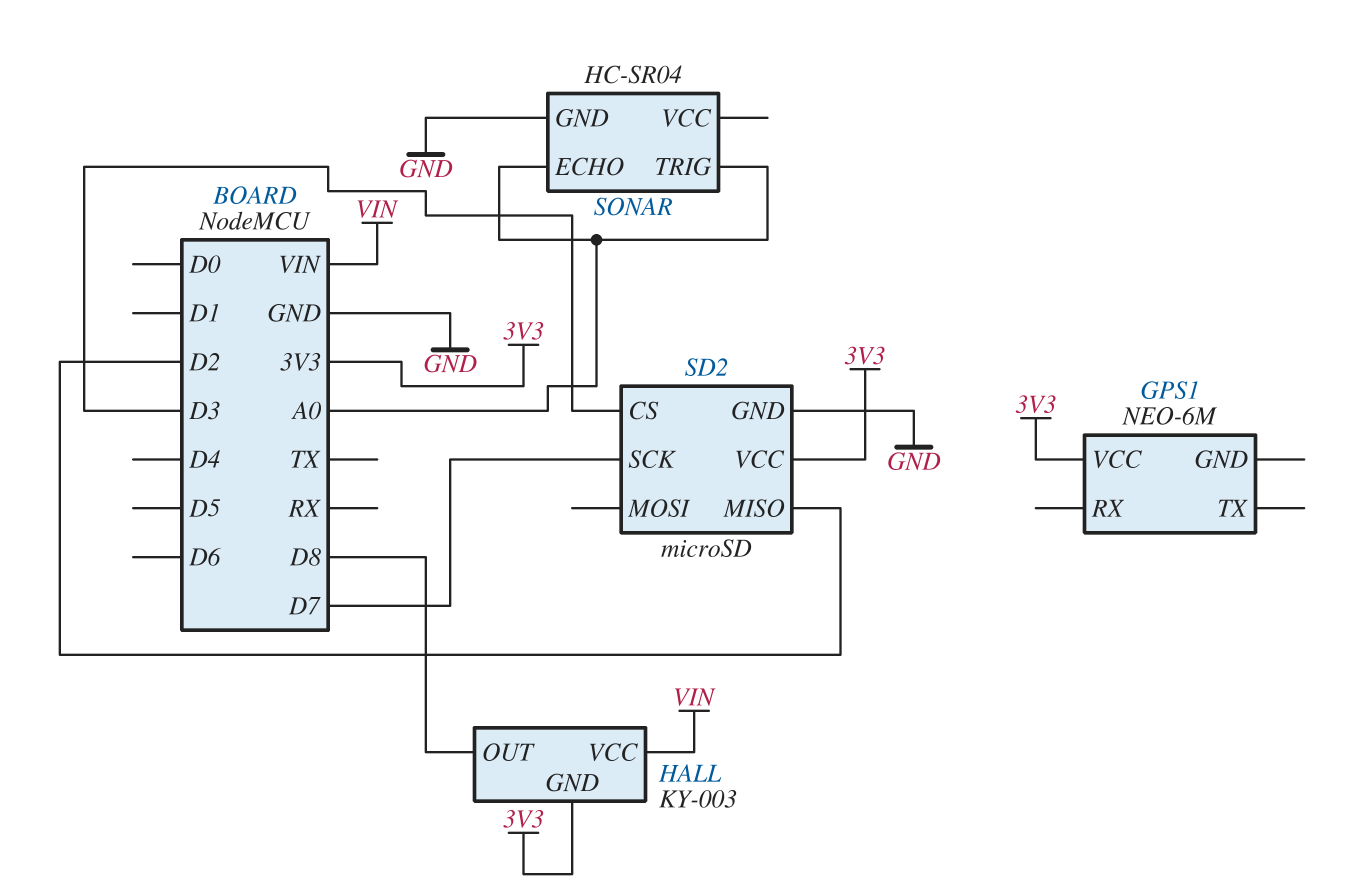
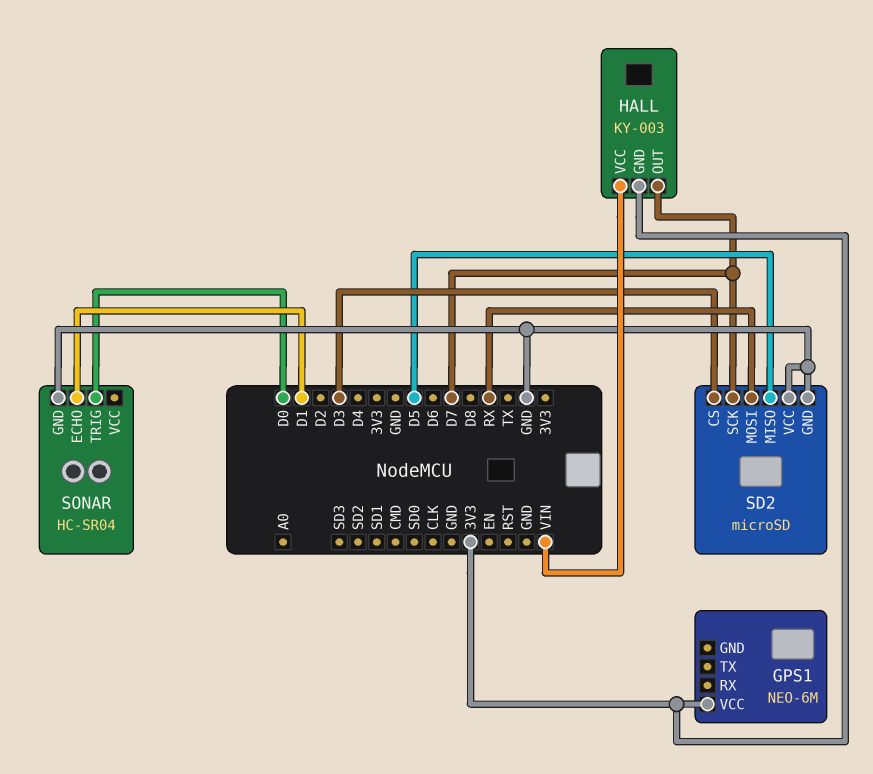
HALL pin OUT: D8 -> D7
SD2 pin MISO: D2 -> D5
SD2 pin MOSI: none -> RX
SD2 pin VCC: 3V3 -> GND
SONAR pin ECHO: A0 -> D1
SONAR pin TRIG: A0 -> D0

